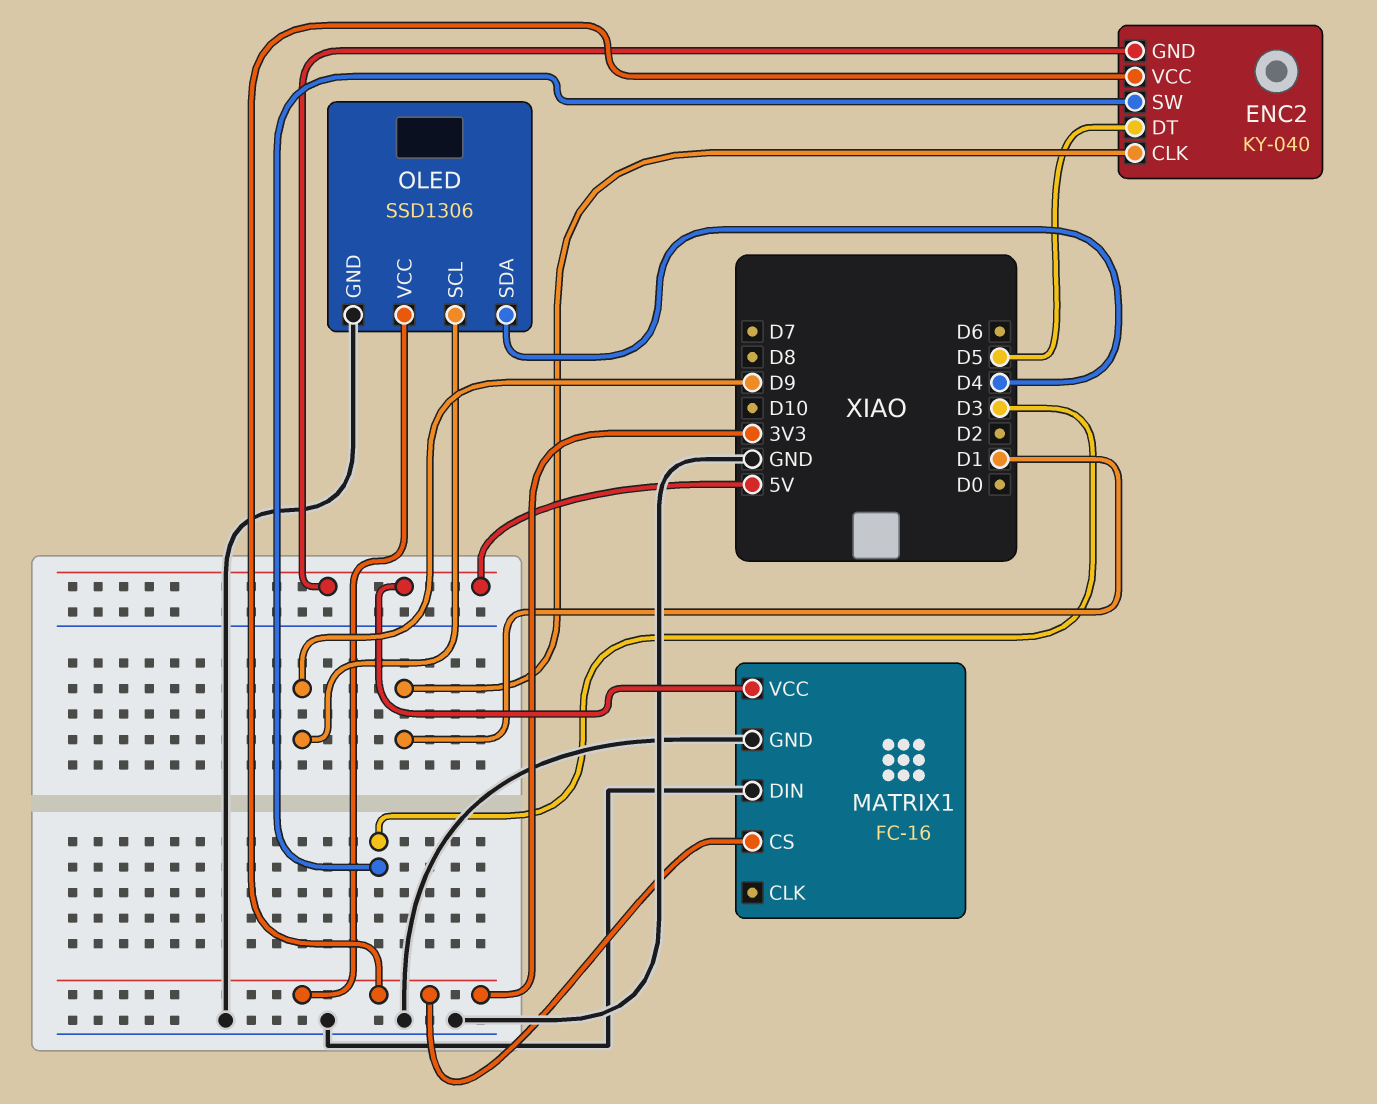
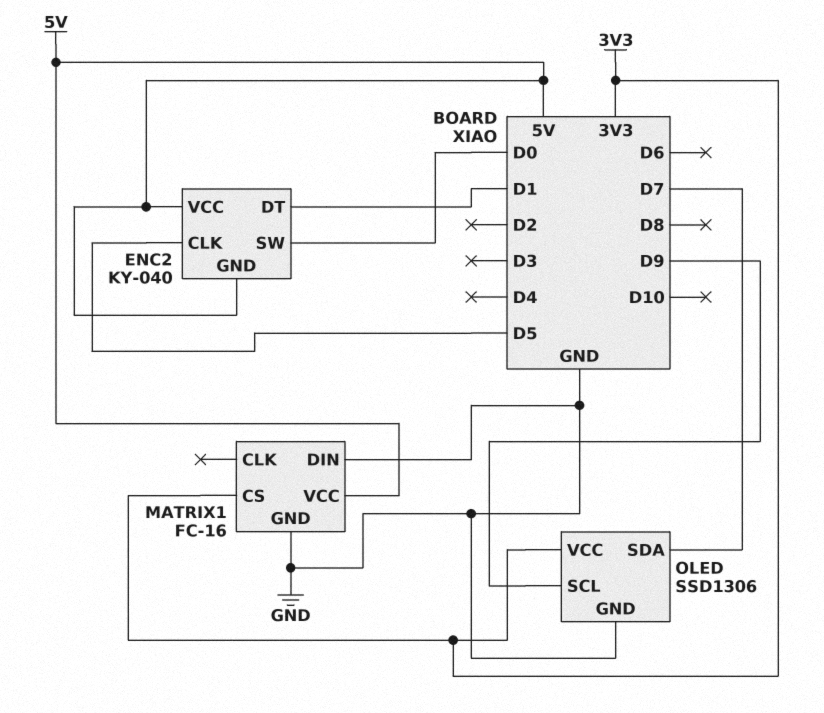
ENC2 pin CLK: D1 -> D5
ENC2 pin DT: D5 -> D1
ENC2 pin SW: D3 -> D0
ENC2 pin VCC: 3V3 -> 5V
OLED pin SDA: D4 -> D7

